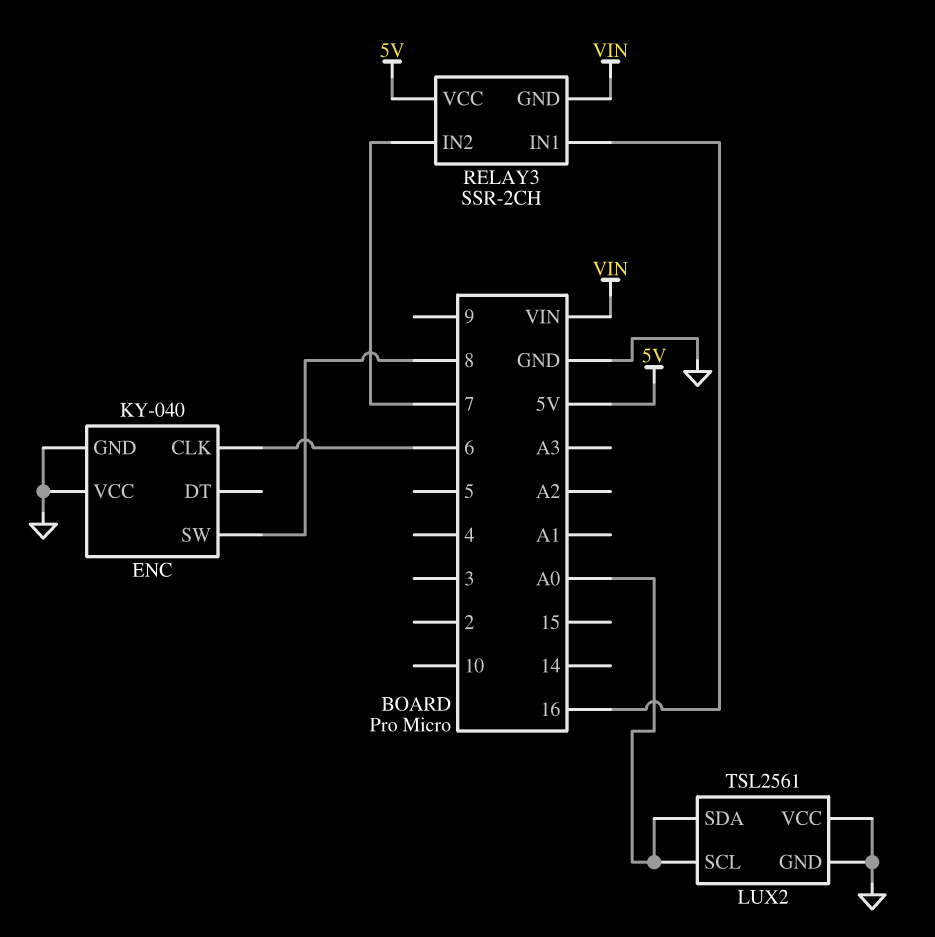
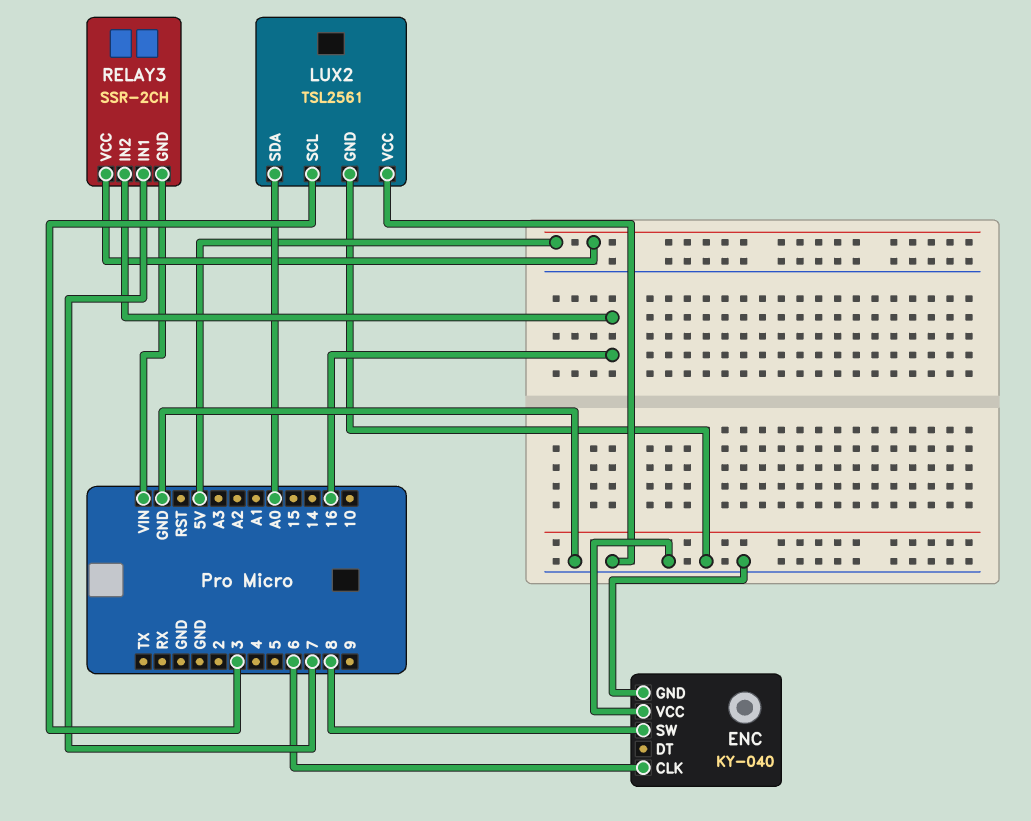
LUX2 pin SCL: A0 -> 3
RELAY3 pin IN1: 16 -> 7
RELAY3 pin IN2: 7 -> 16

